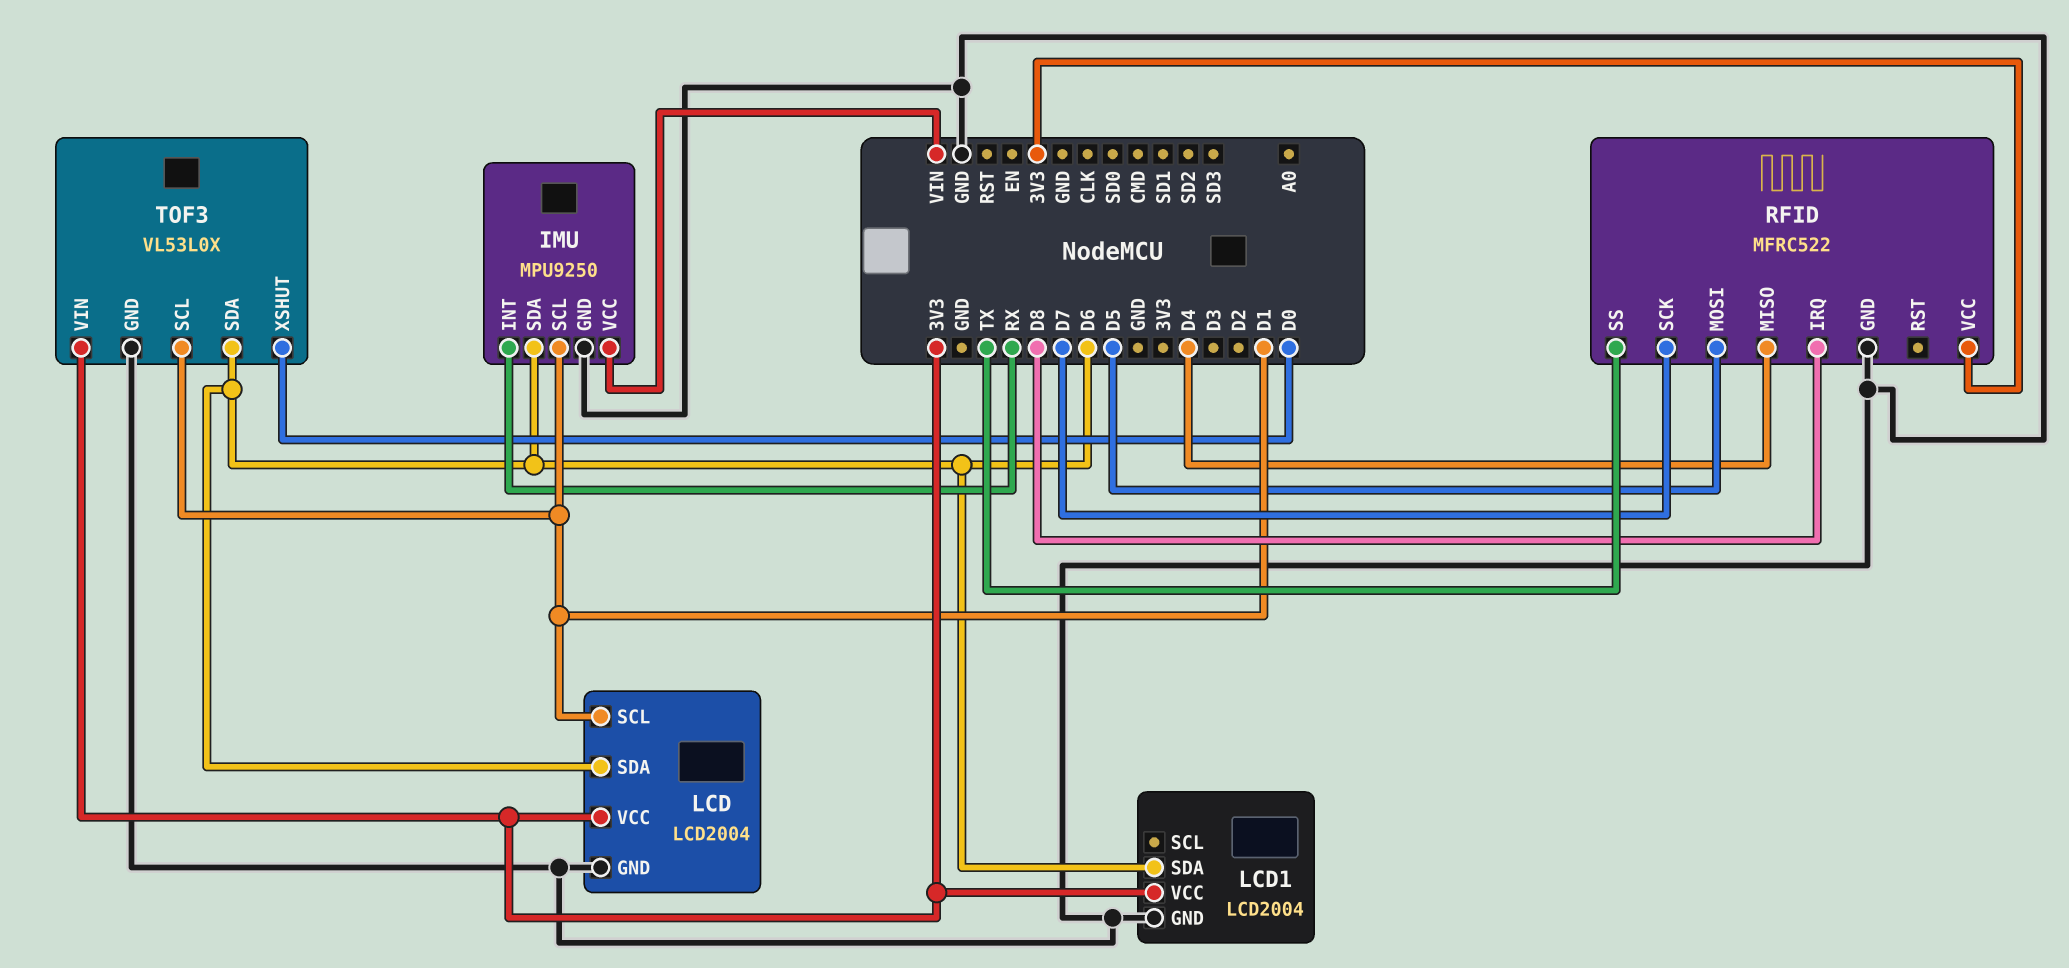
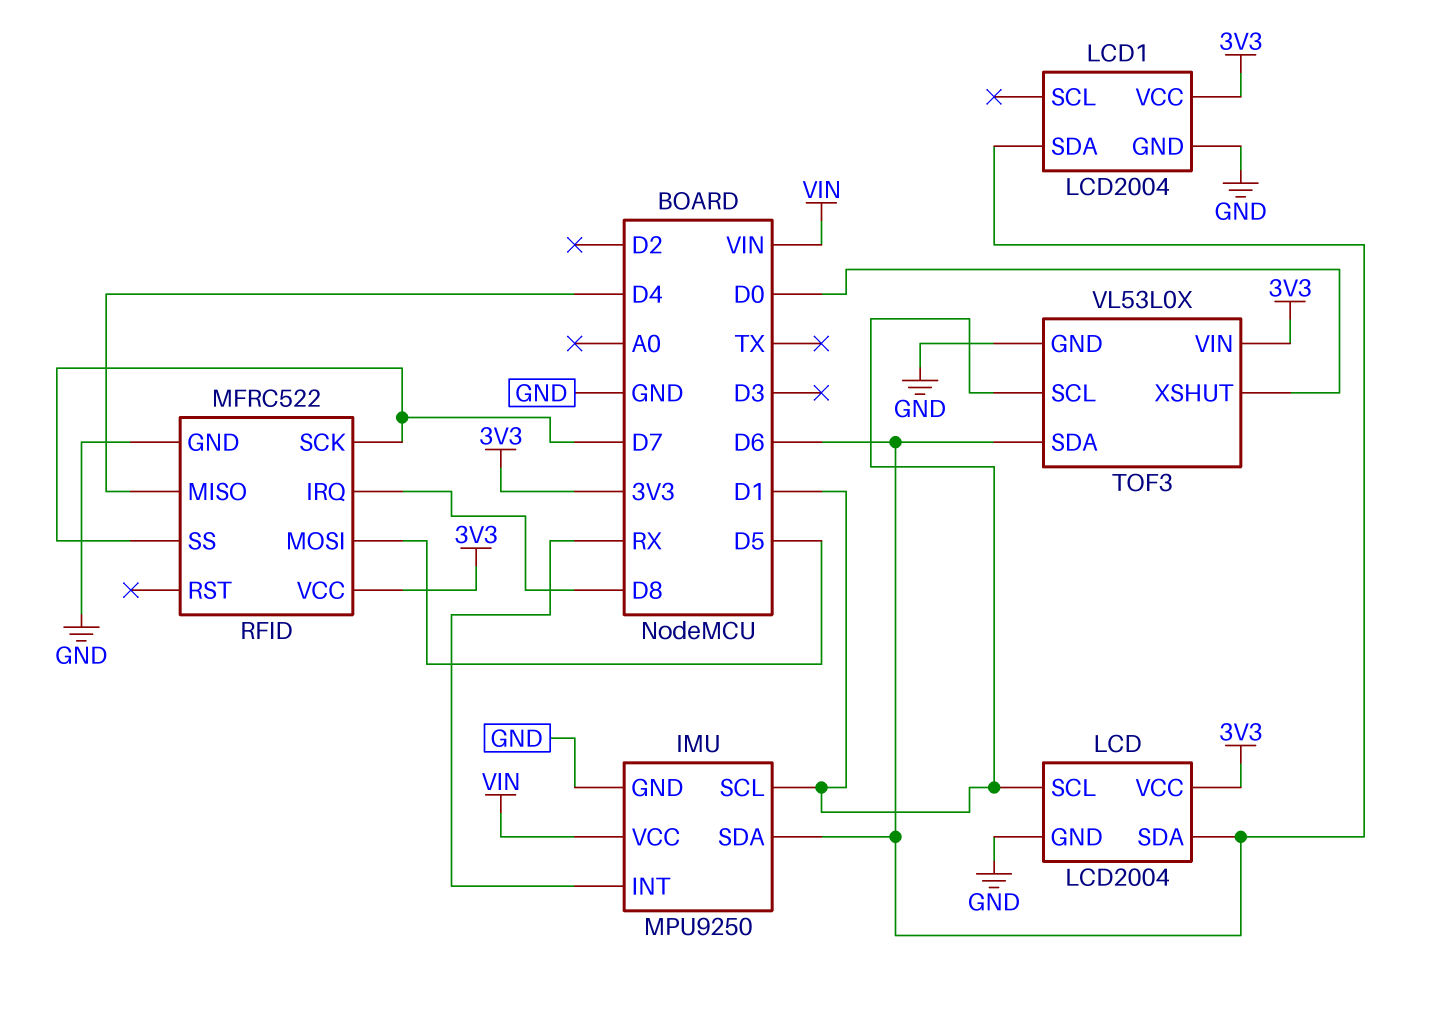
RFID pin SS: TX -> D7

